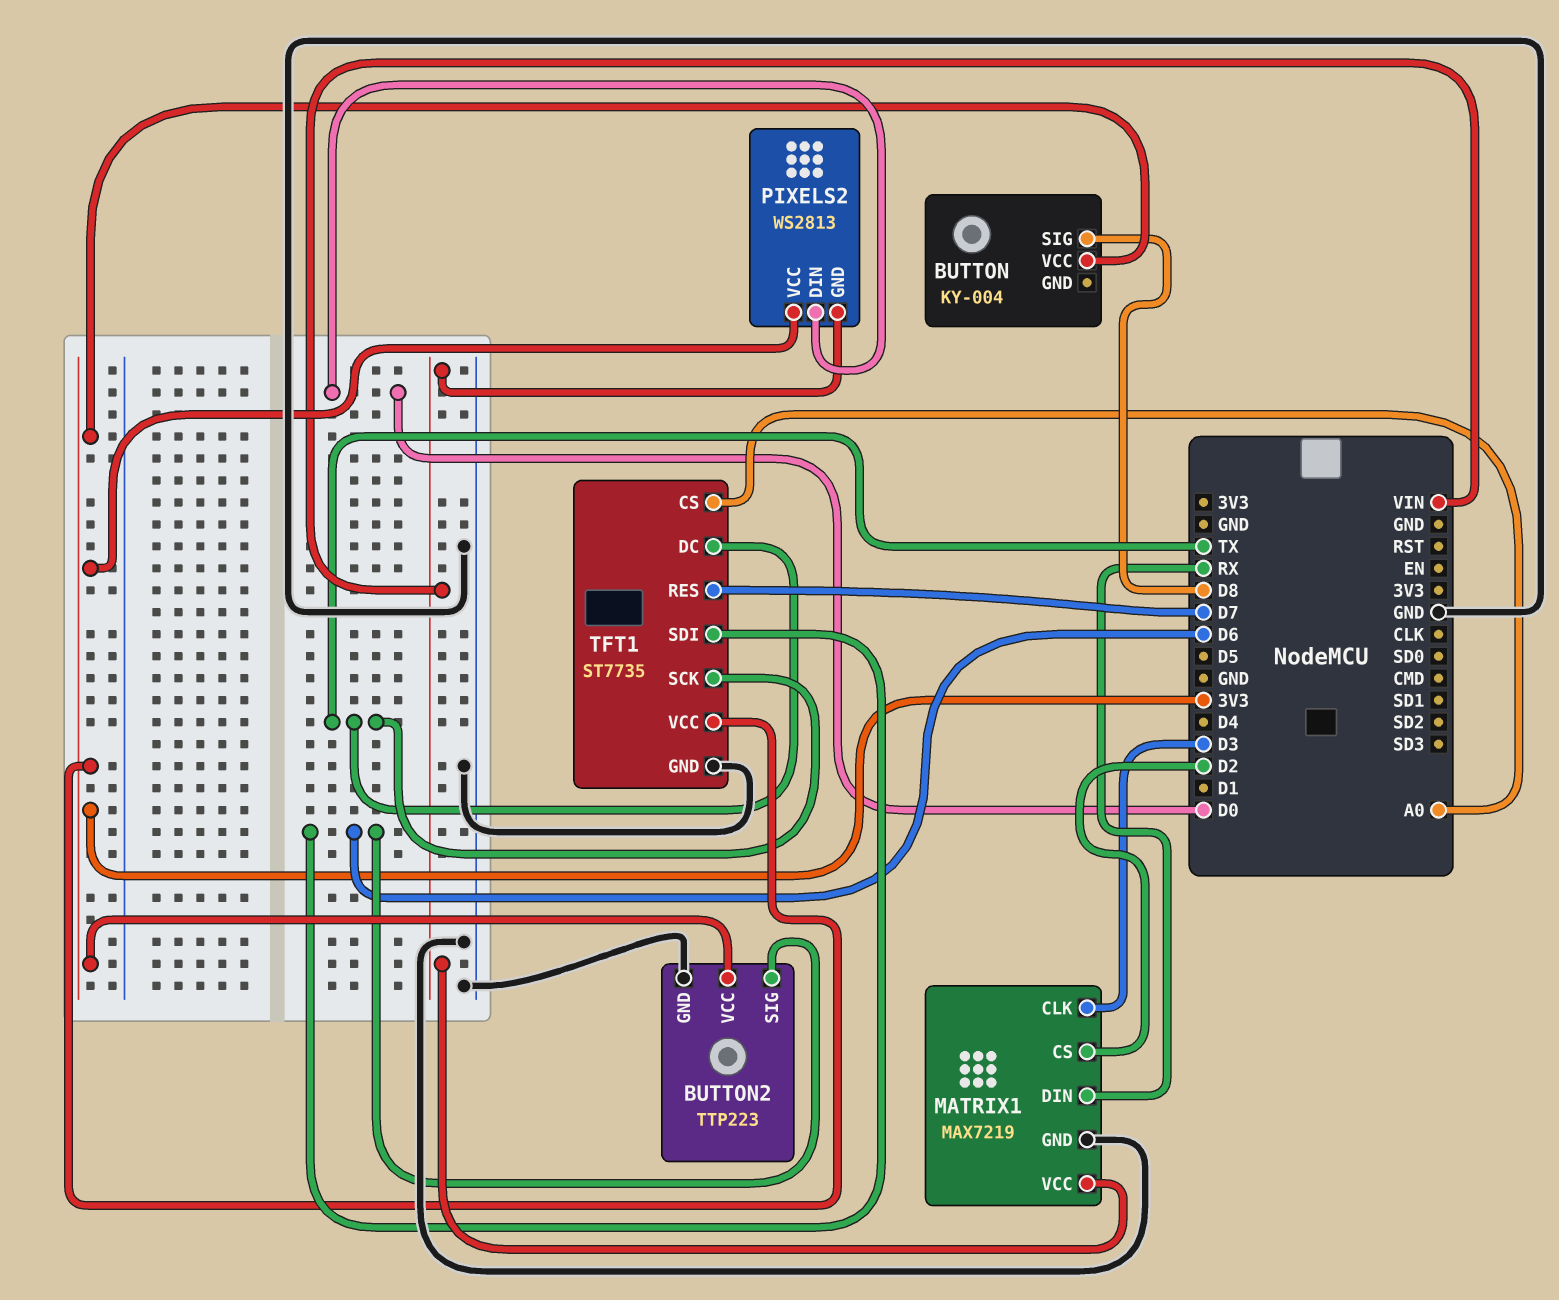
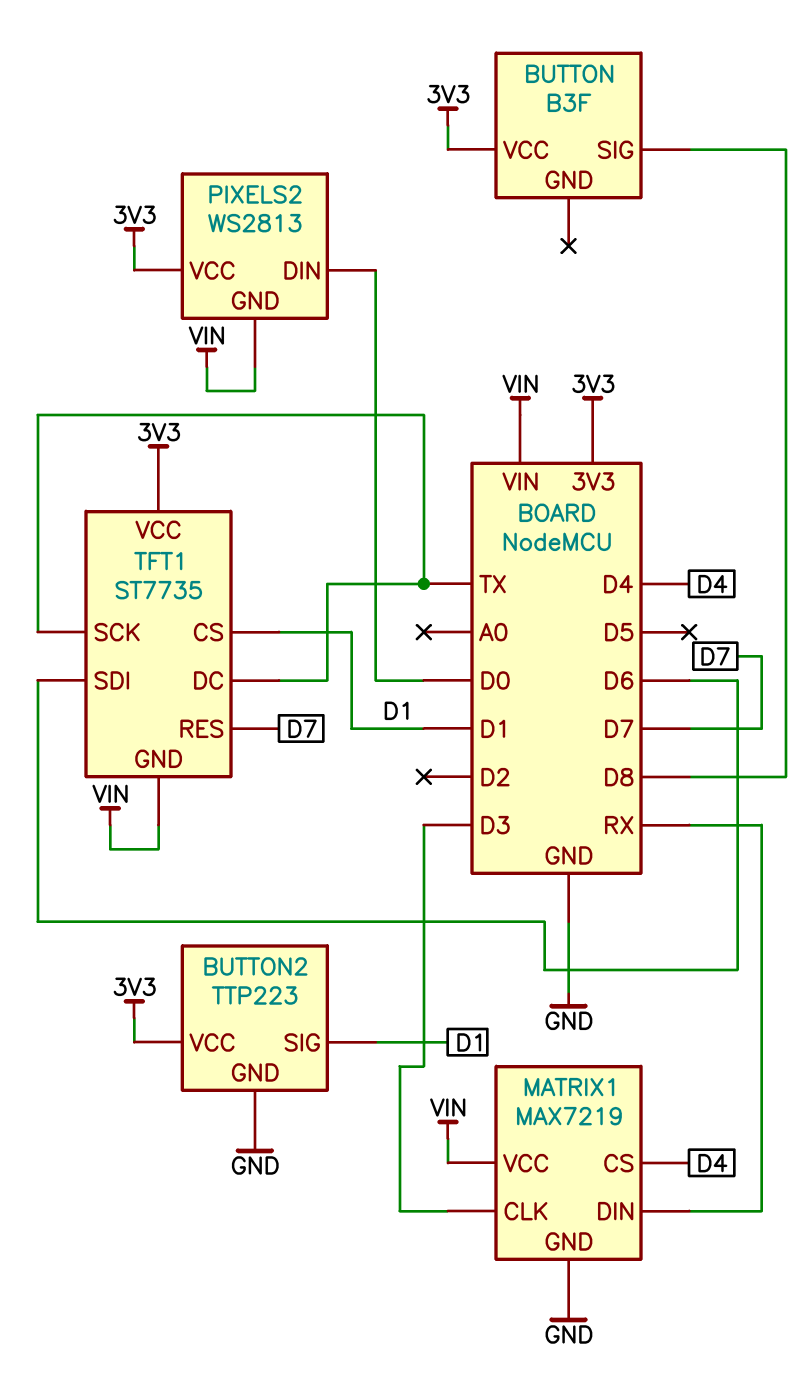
BUTTON: KY-004 -> B3F
BUTTON2 pin SIG: D6 -> D1
MATRIX1 pin CS: D2 -> D4
TFT1 pin CS: A0 -> D1
TFT1 pin GND: GND -> VIN

